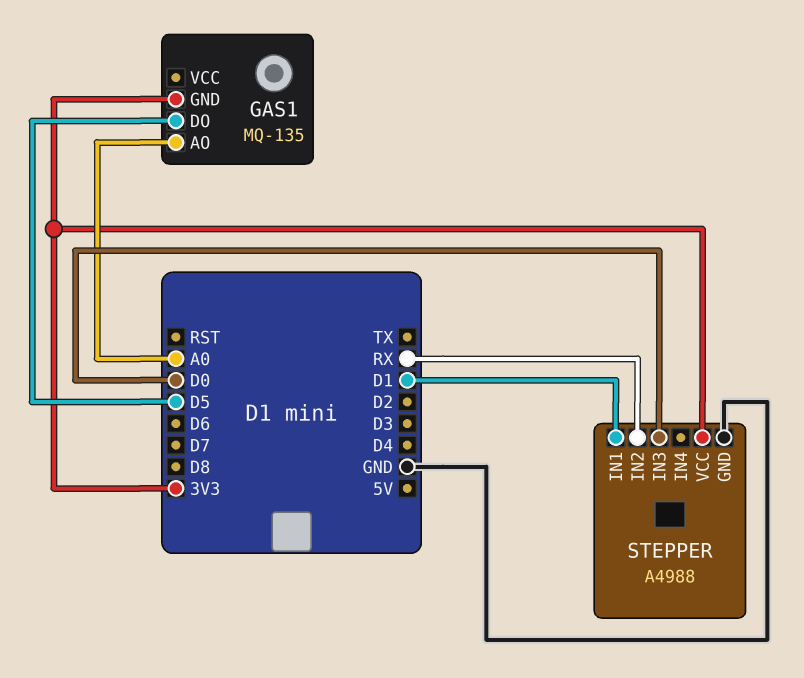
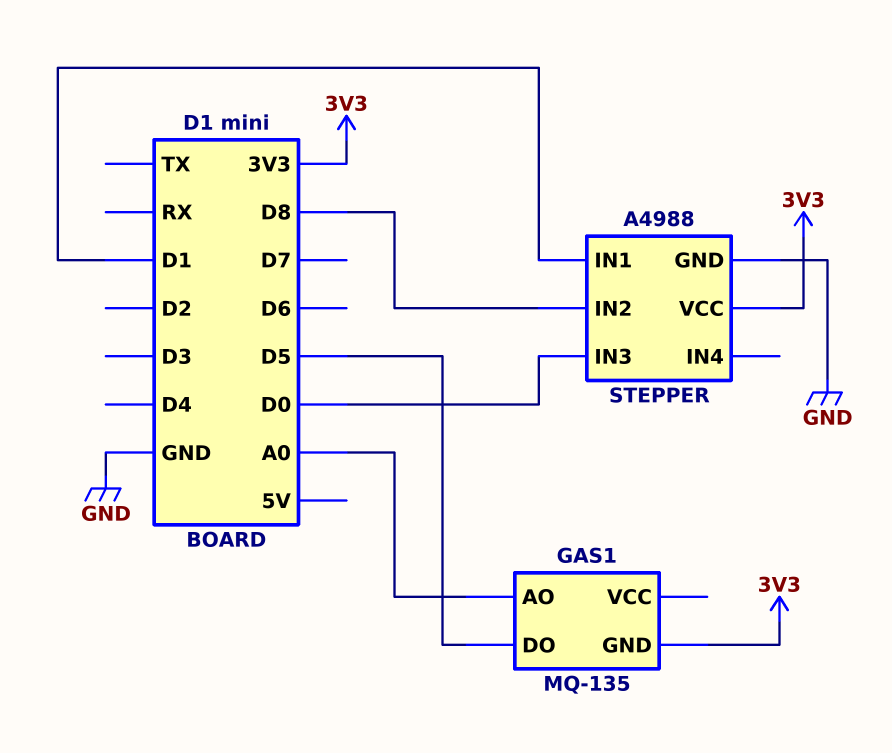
STEPPER pin IN2: RX -> D8

